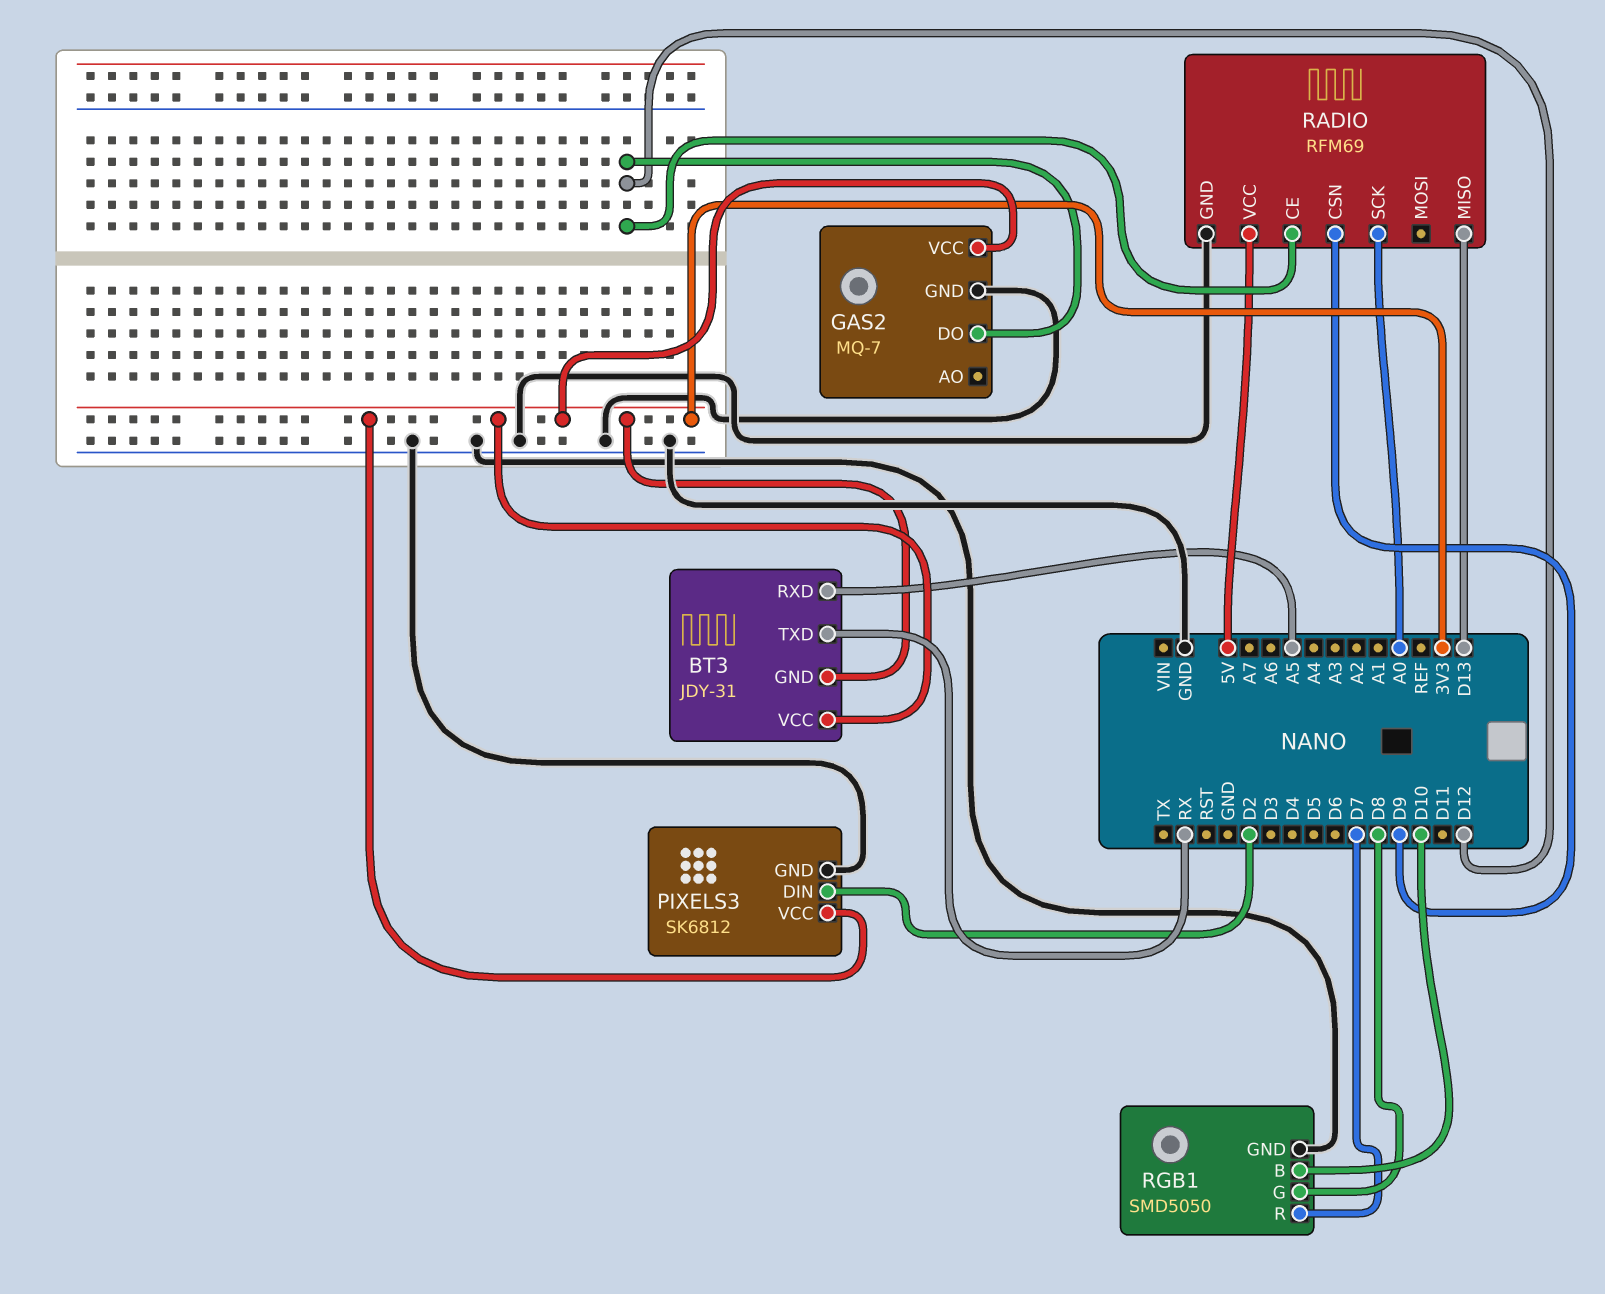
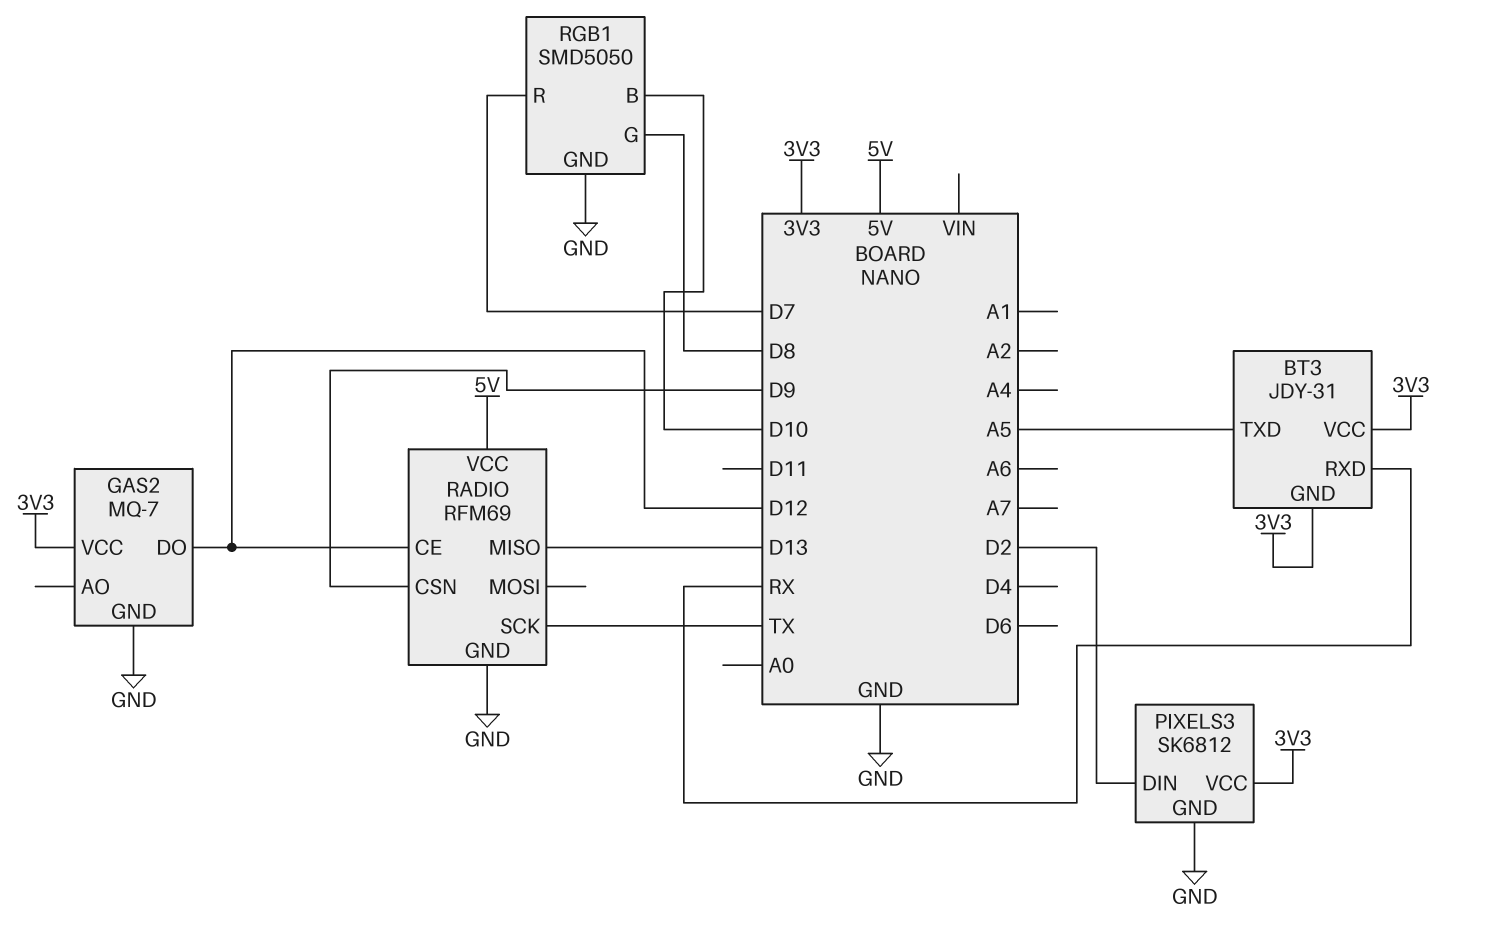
BT3 pin RXD: A5 -> RX
BT3 pin TXD: RX -> A5
RADIO pin SCK: A0 -> TX

